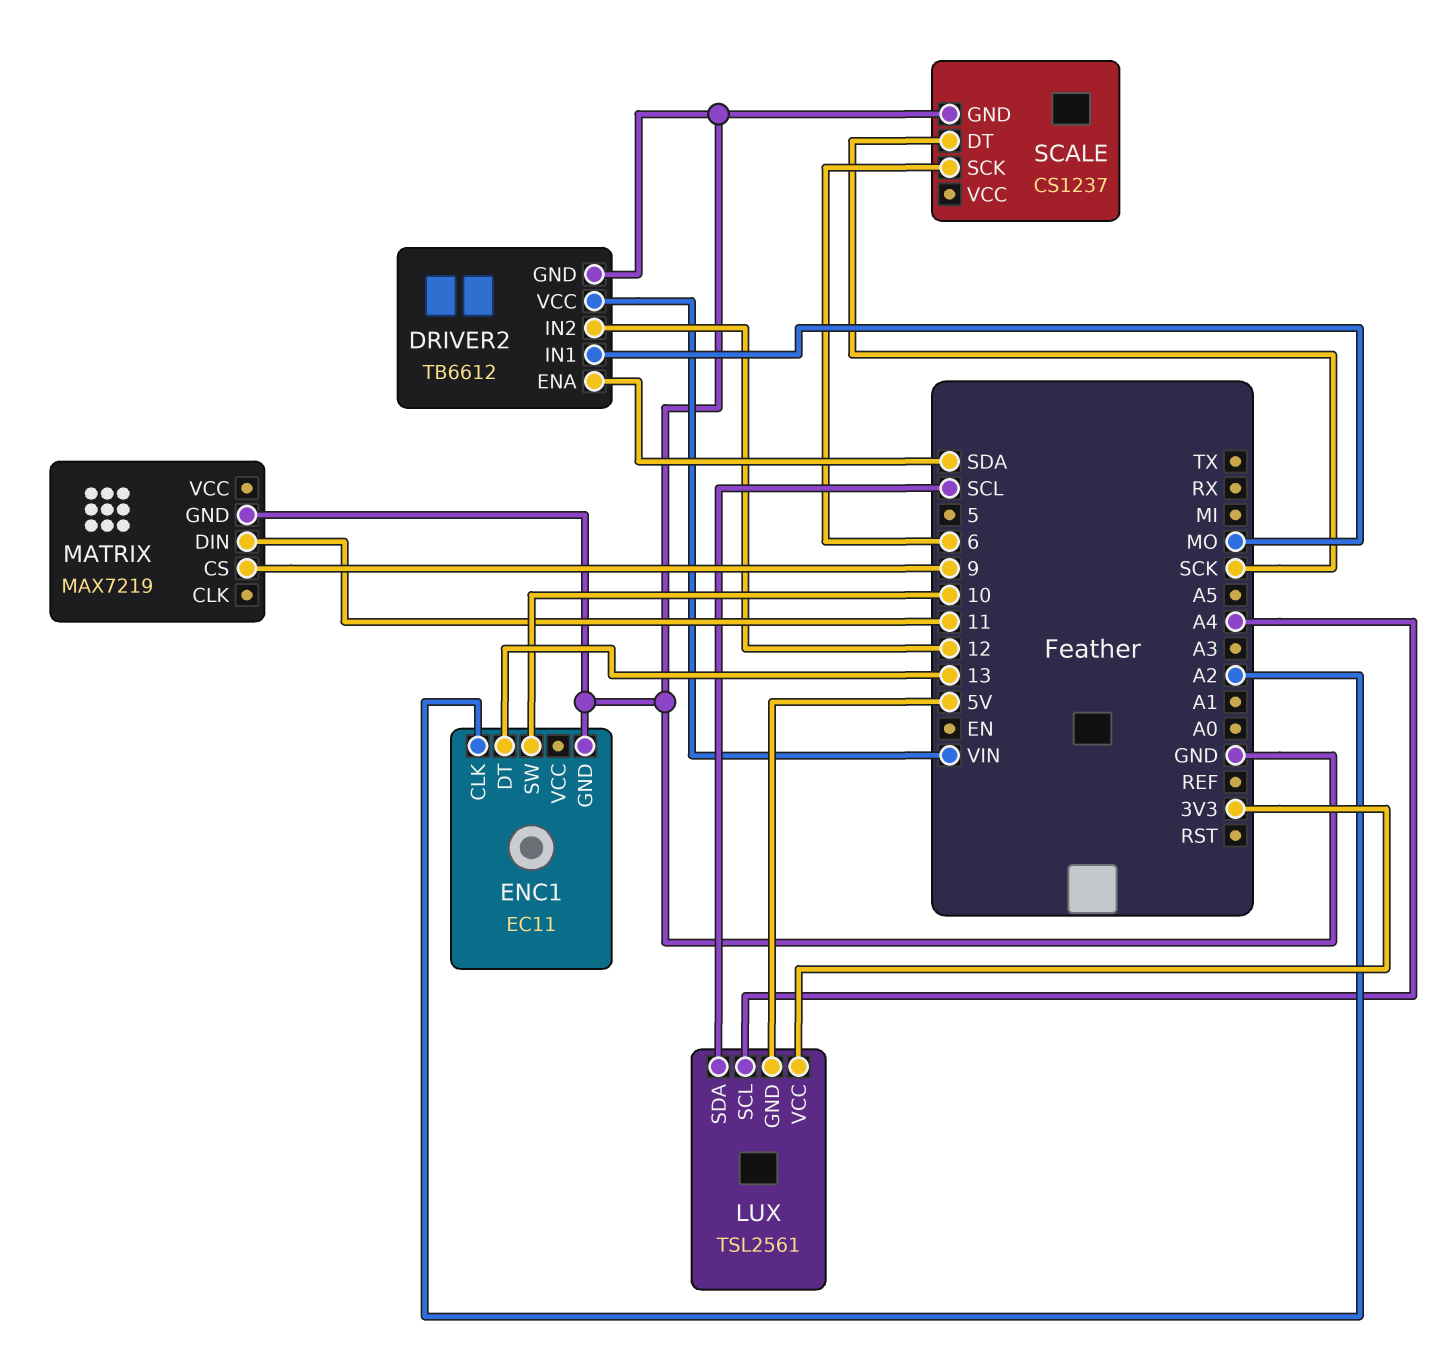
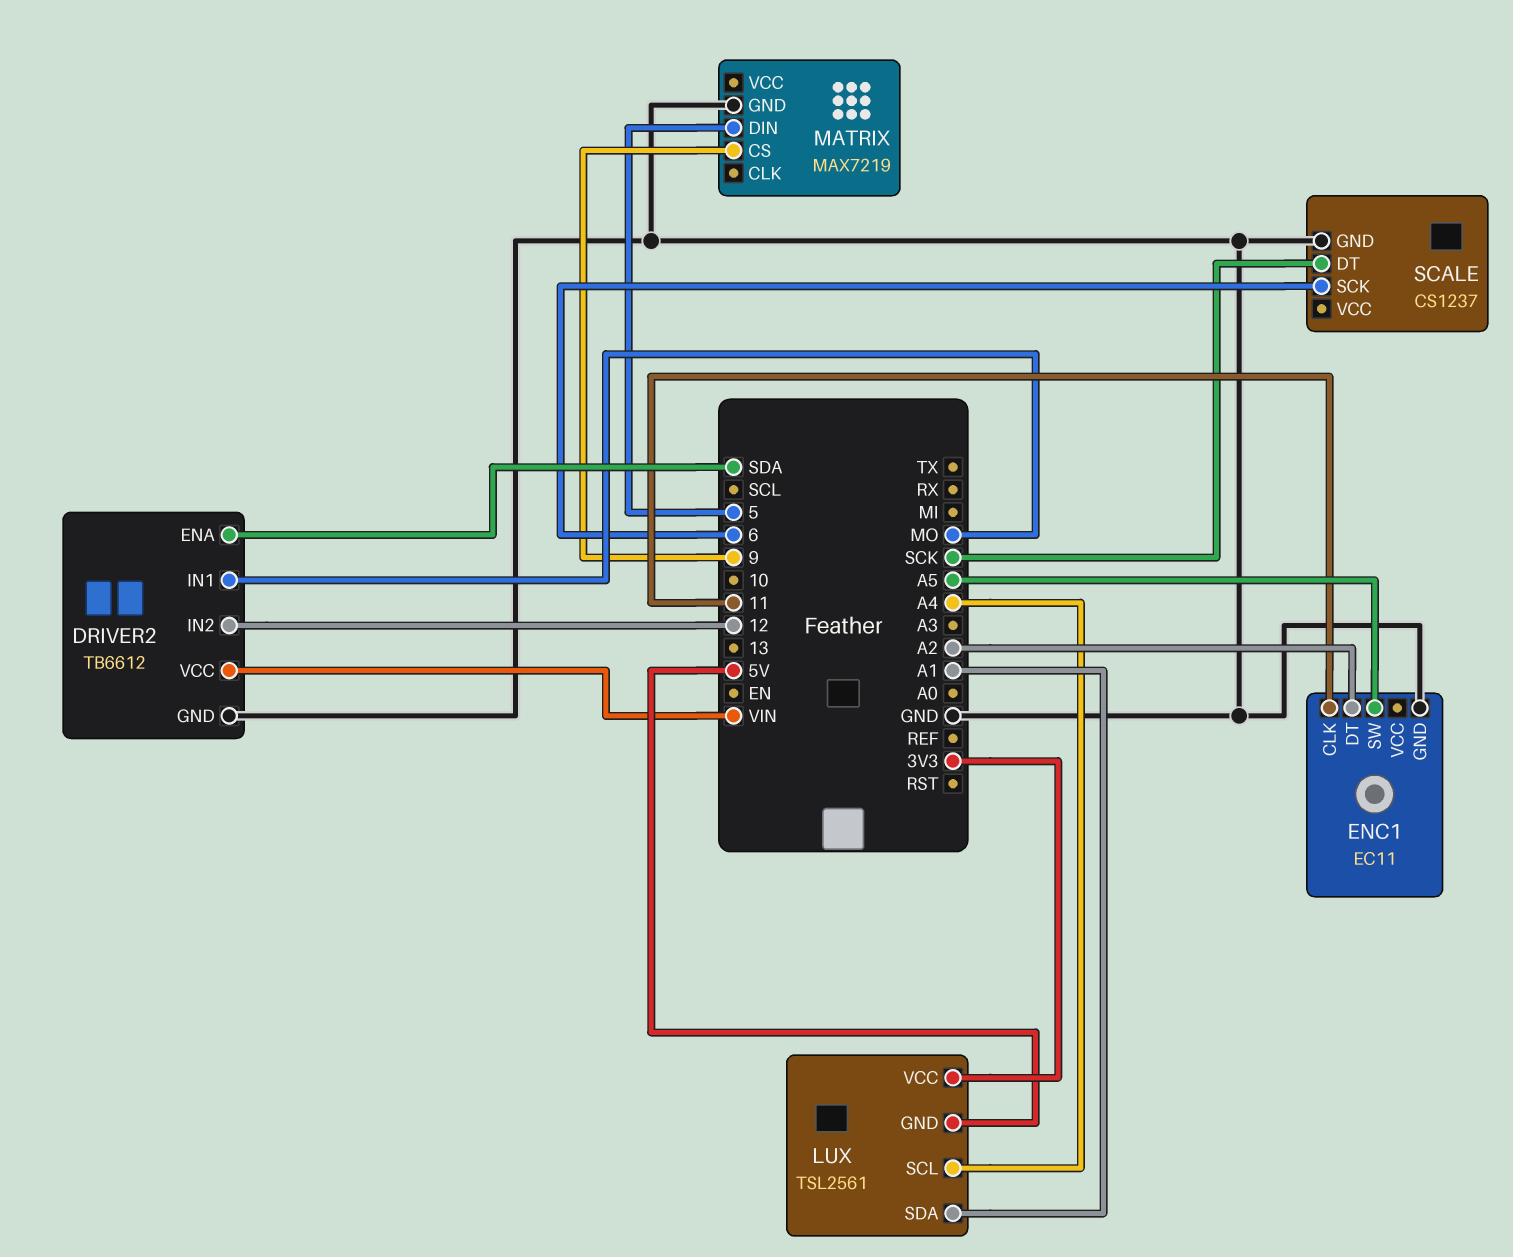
ENC1 pin CLK: A2 -> 11
ENC1 pin DT: 13 -> A2
ENC1 pin SW: 10 -> A5
LUX pin SDA: SCL -> A1
MATRIX pin DIN: 11 -> 5

